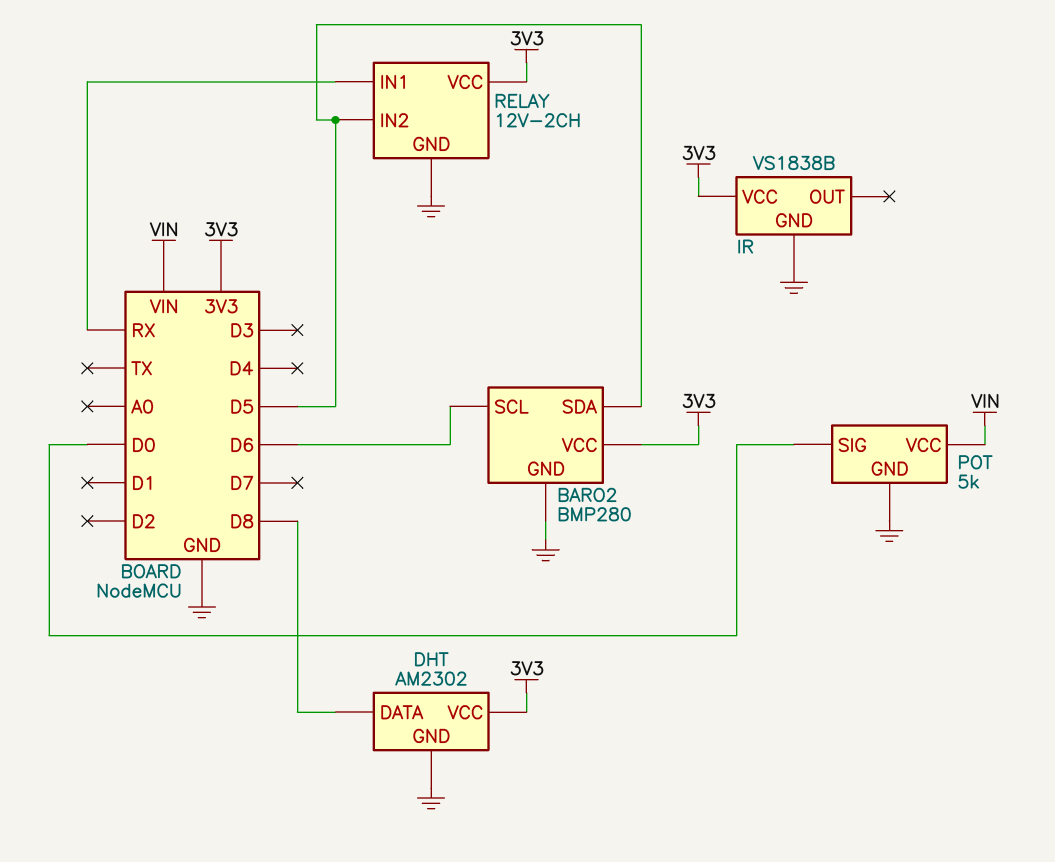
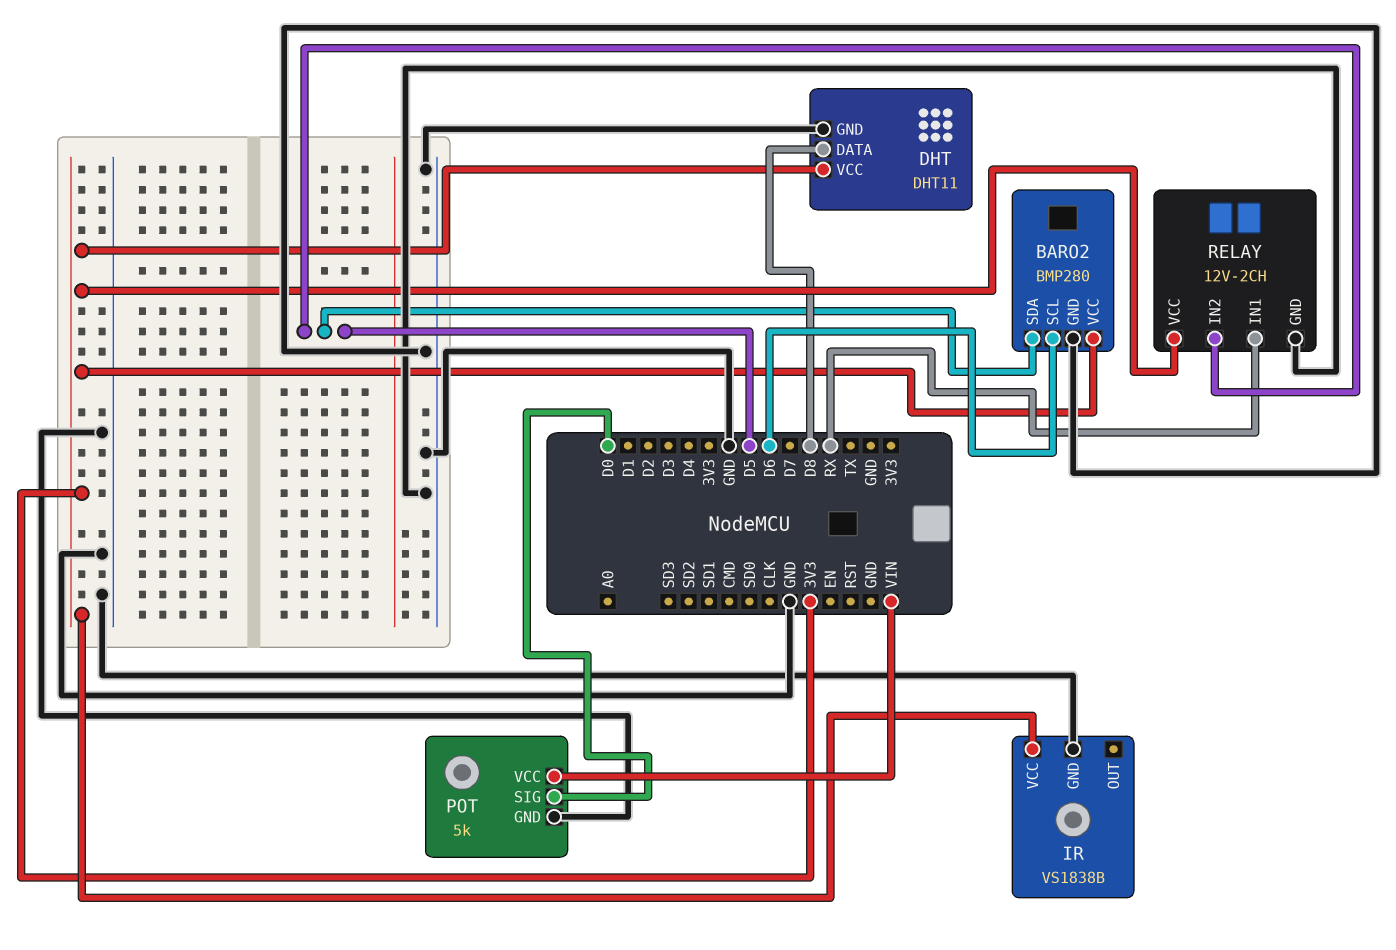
DHT: AM2302 -> DHT11

